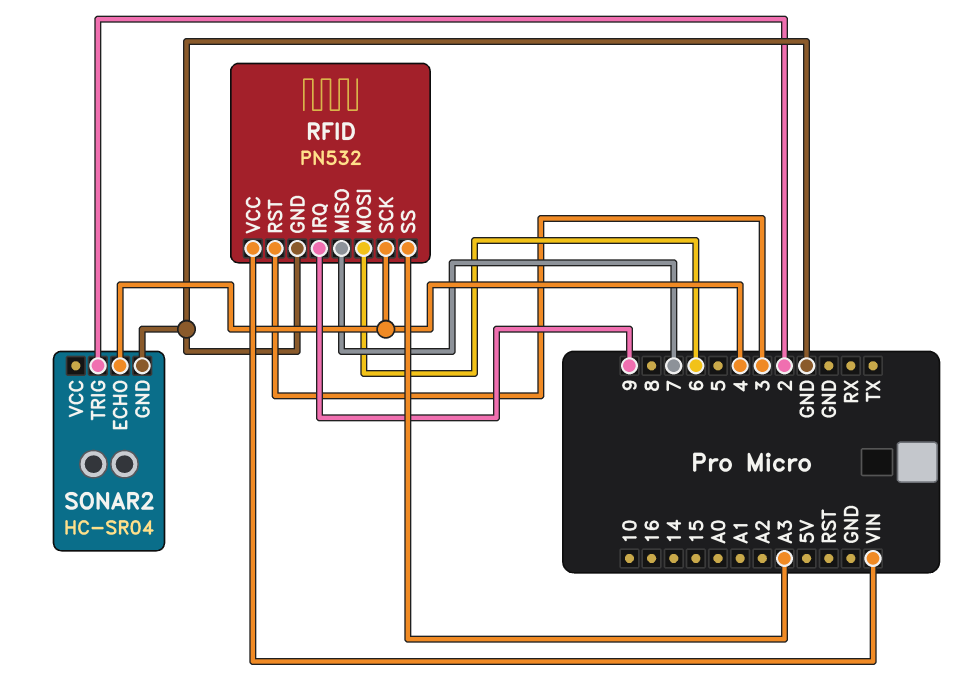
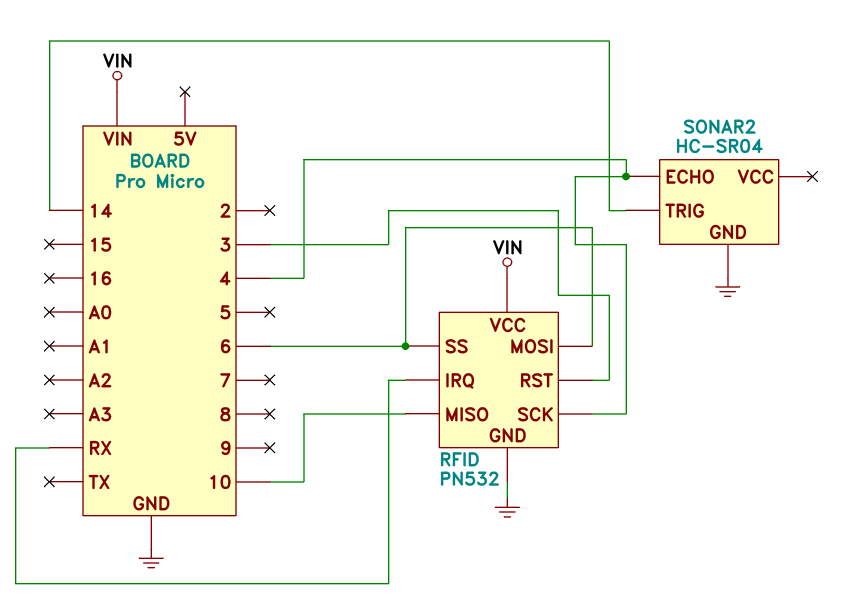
RFID pin IRQ: 9 -> RX
RFID pin MISO: 7 -> 10
RFID pin SS: A3 -> 6
SONAR2 pin TRIG: 2 -> 14

